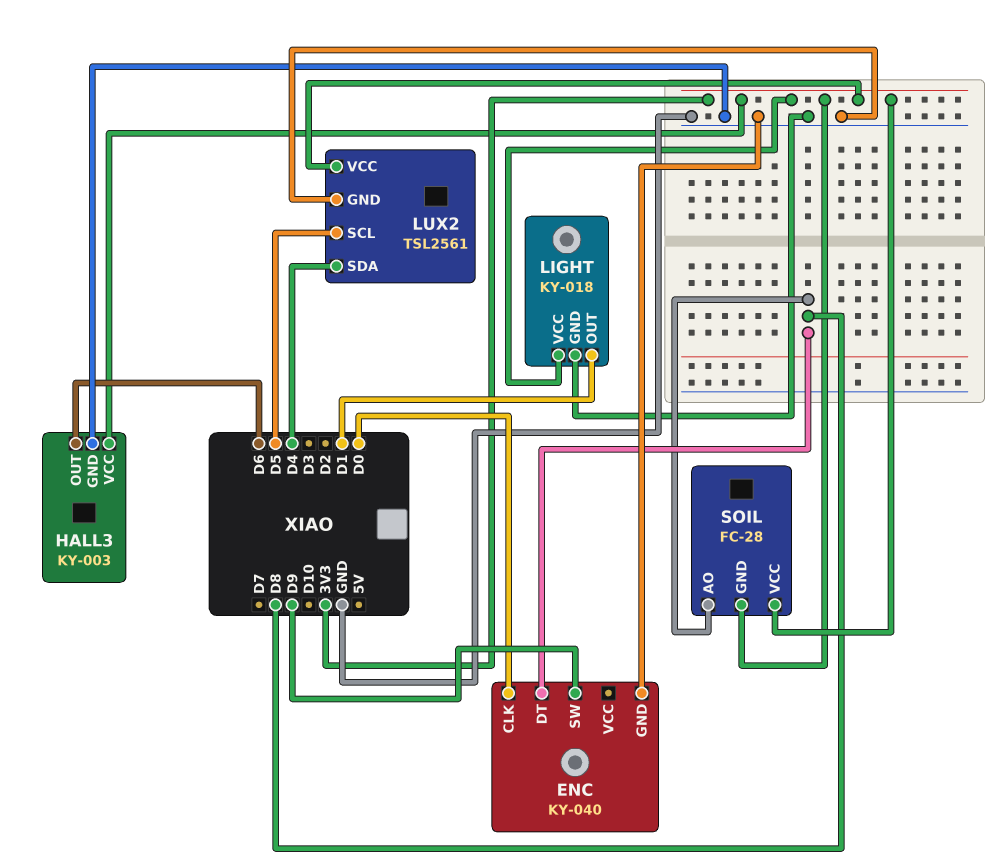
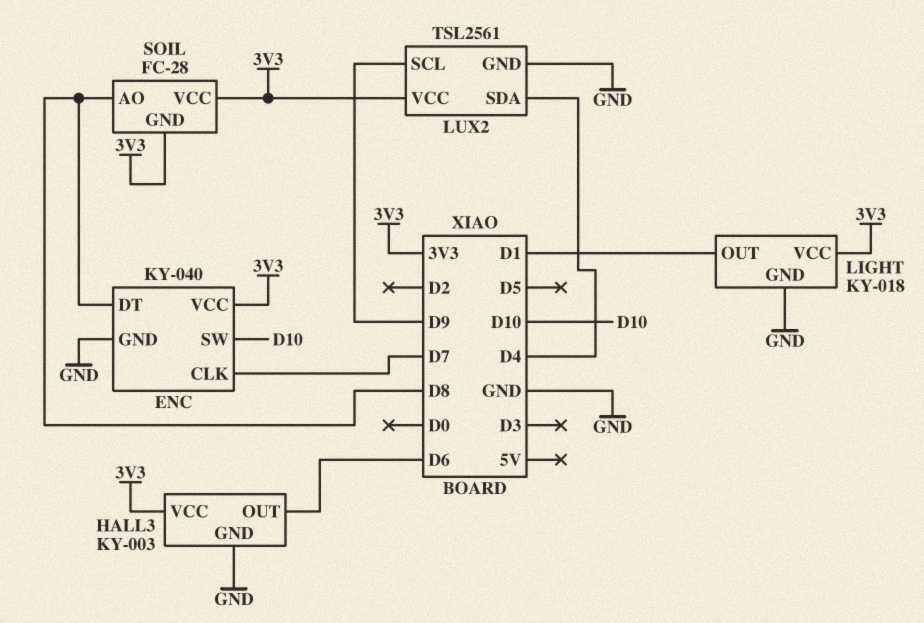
ENC pin CLK: D0 -> D7
ENC pin SW: D9 -> D10
ENC pin VCC: none -> 3V3
LUX2 pin SCL: D5 -> D9

